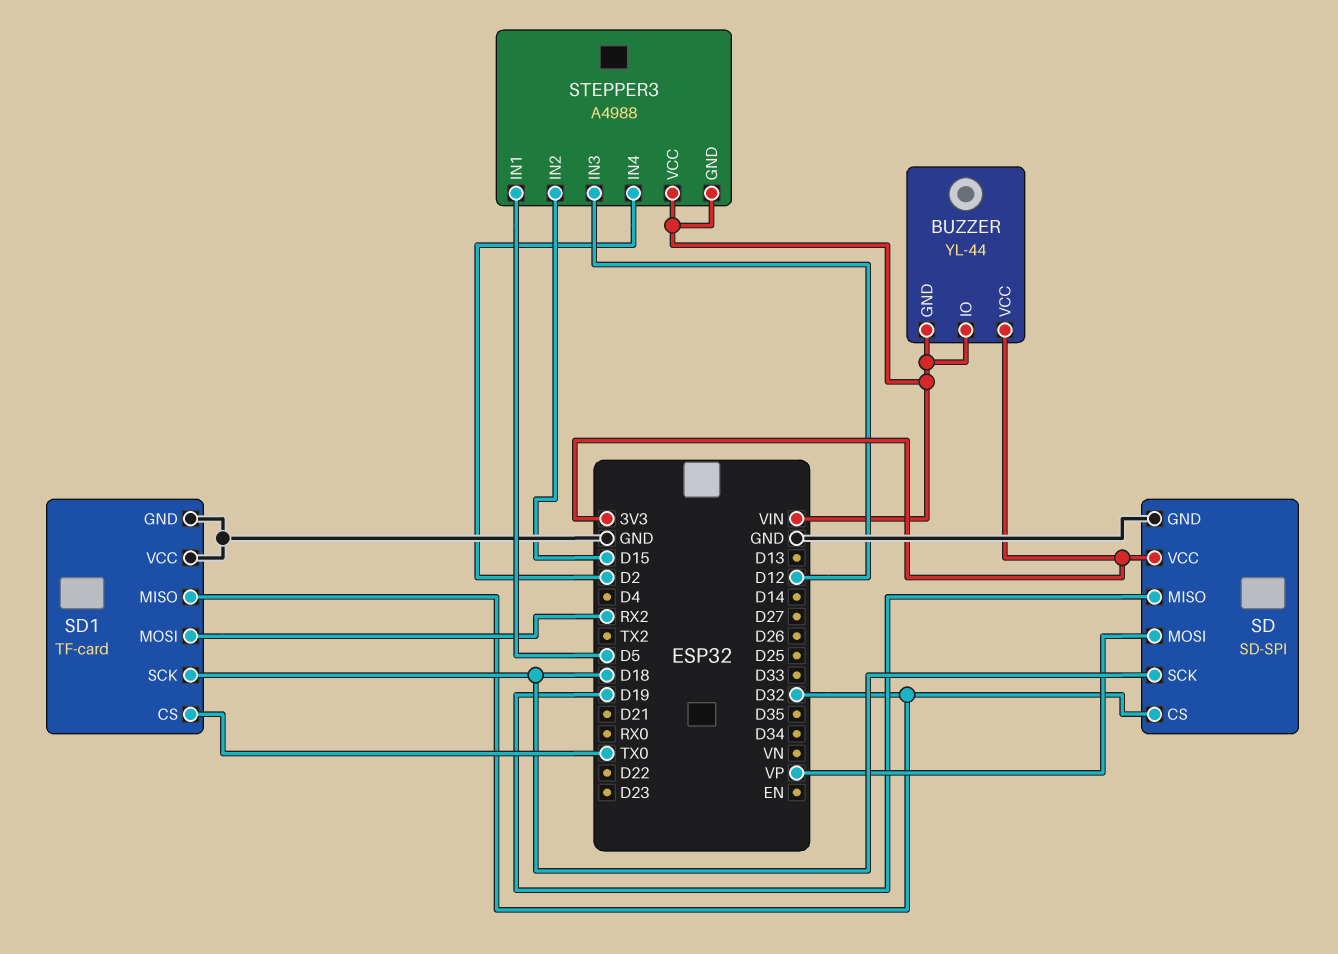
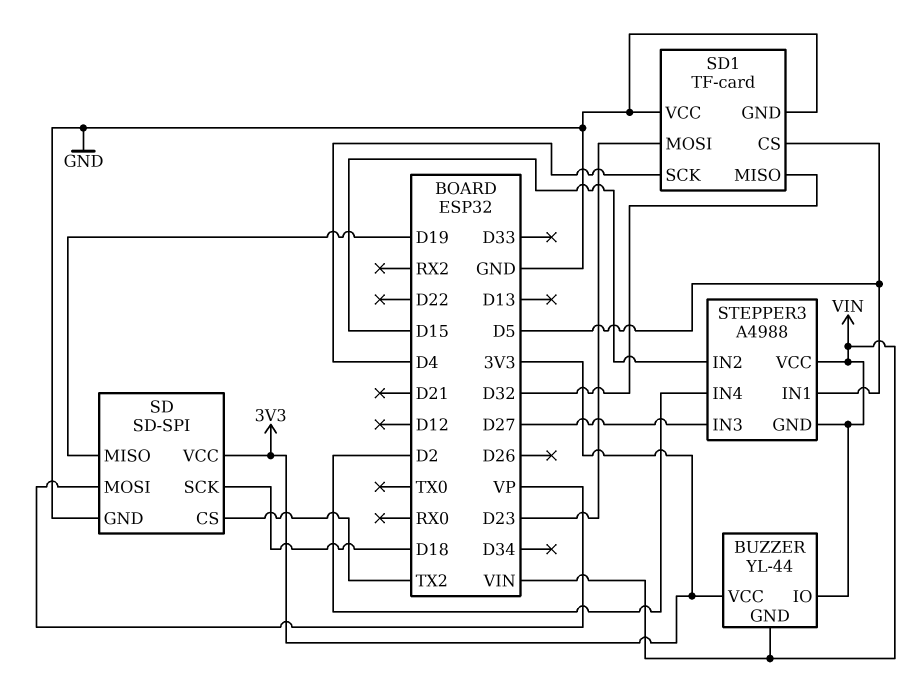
SD pin CS: D32 -> TX2
SD1 pin CS: TX0 -> D5
SD1 pin MOSI: RX2 -> D23
SD1 pin SCK: D18 -> D4
STEPPER3 pin IN3: D12 -> D27

